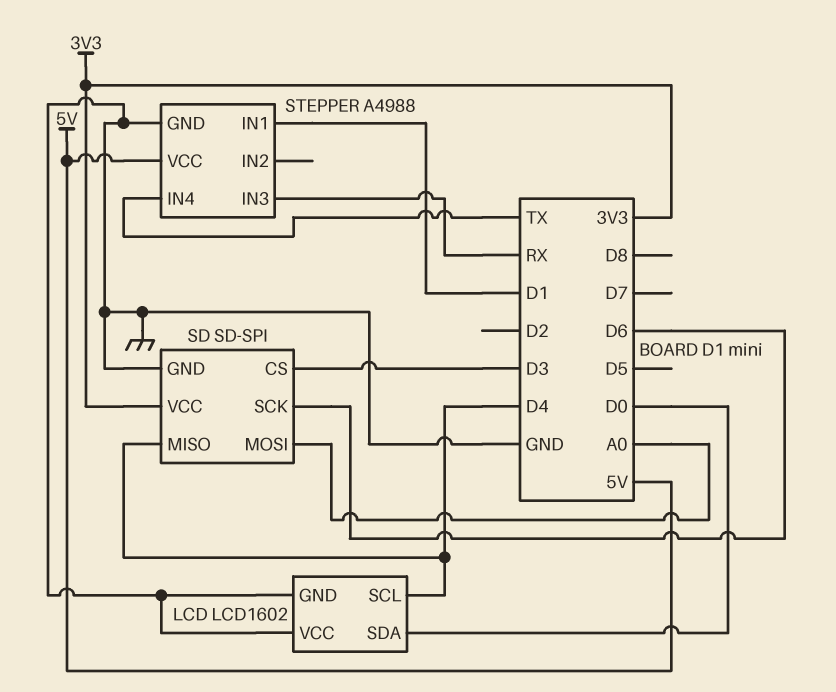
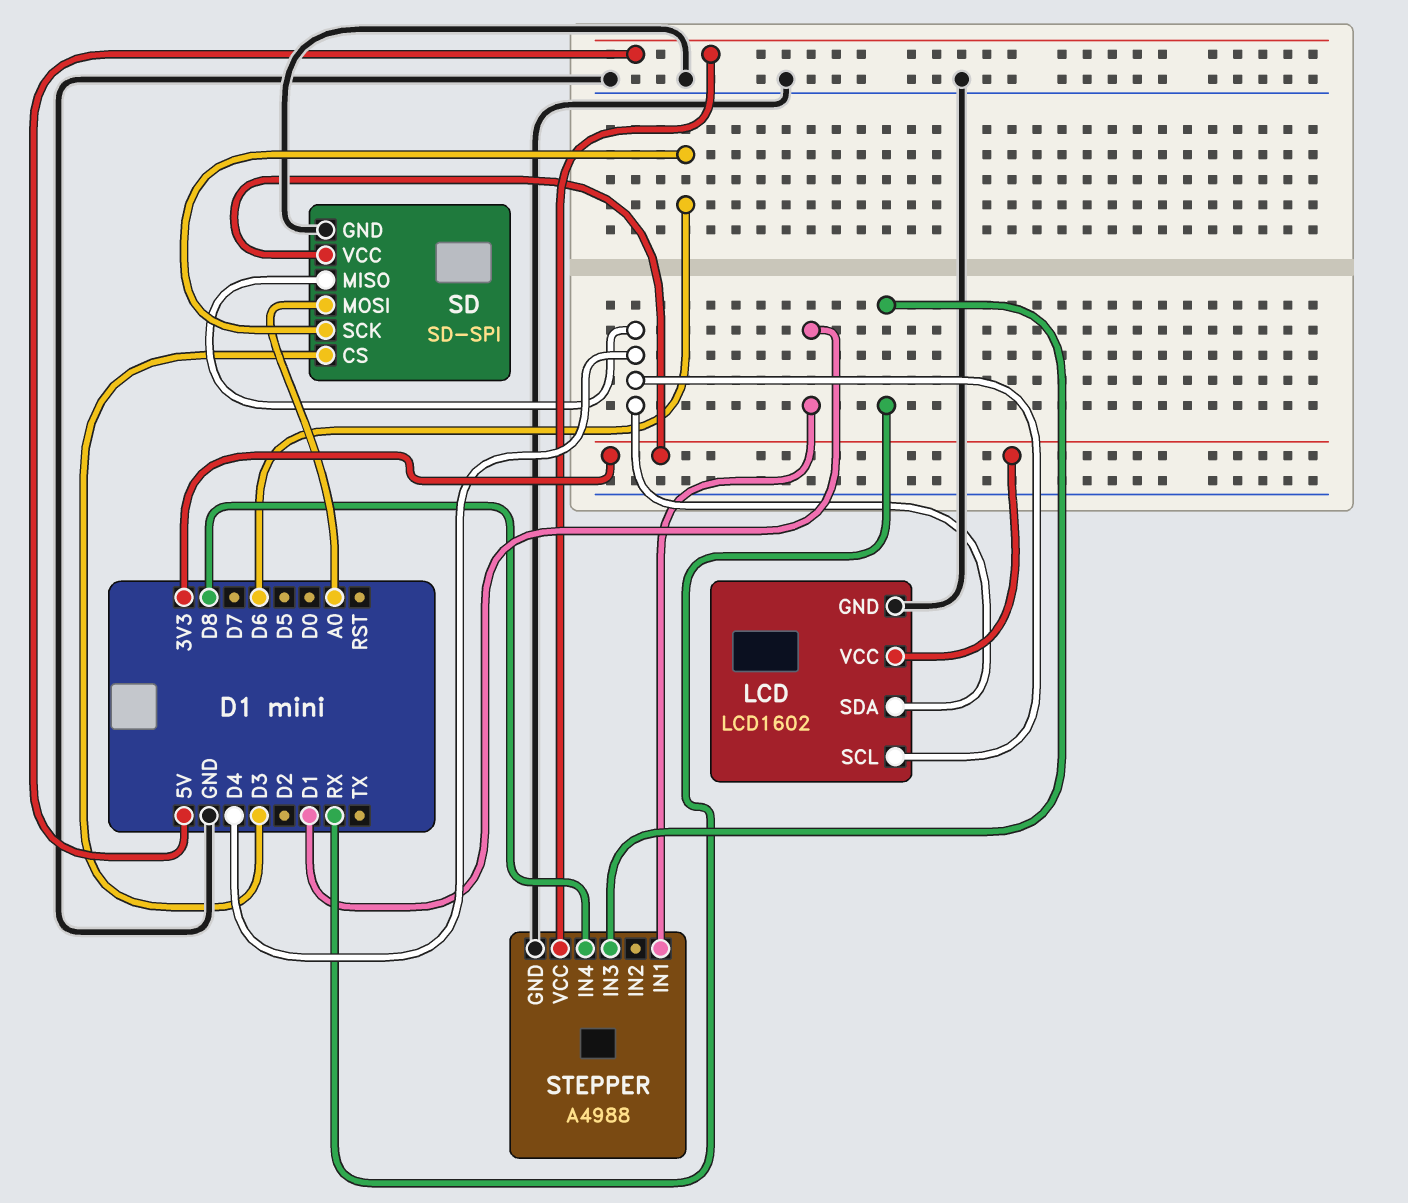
LCD pin SDA: D0 -> D4
LCD pin VCC: GND -> 3V3
STEPPER pin IN4: TX -> D8

